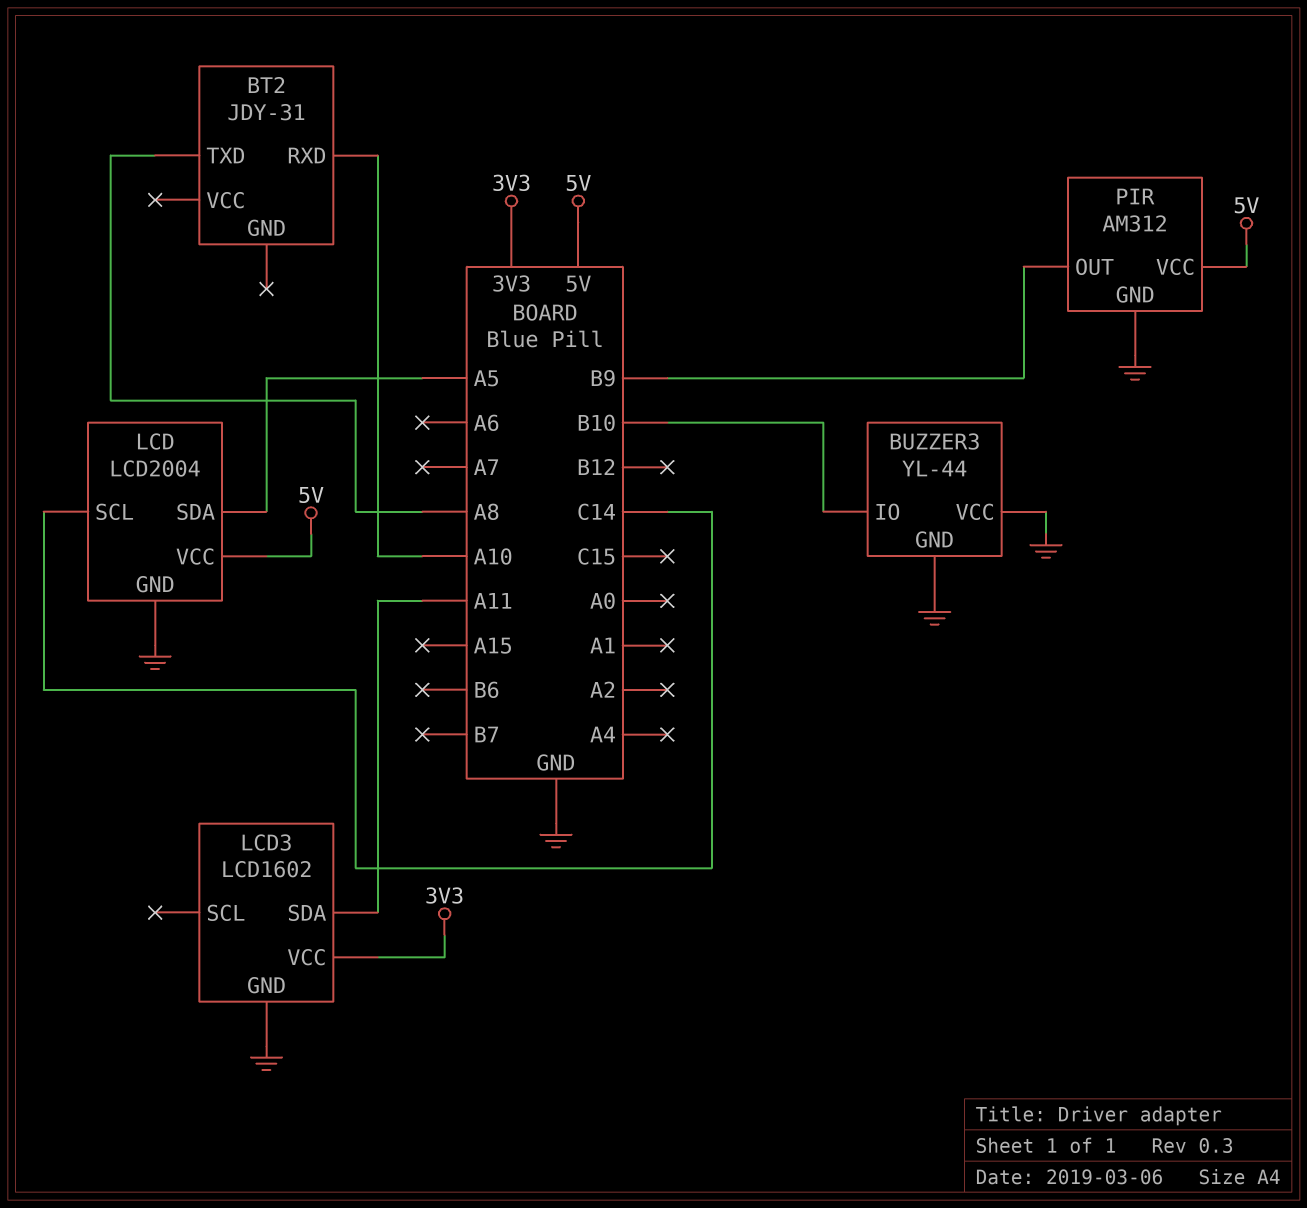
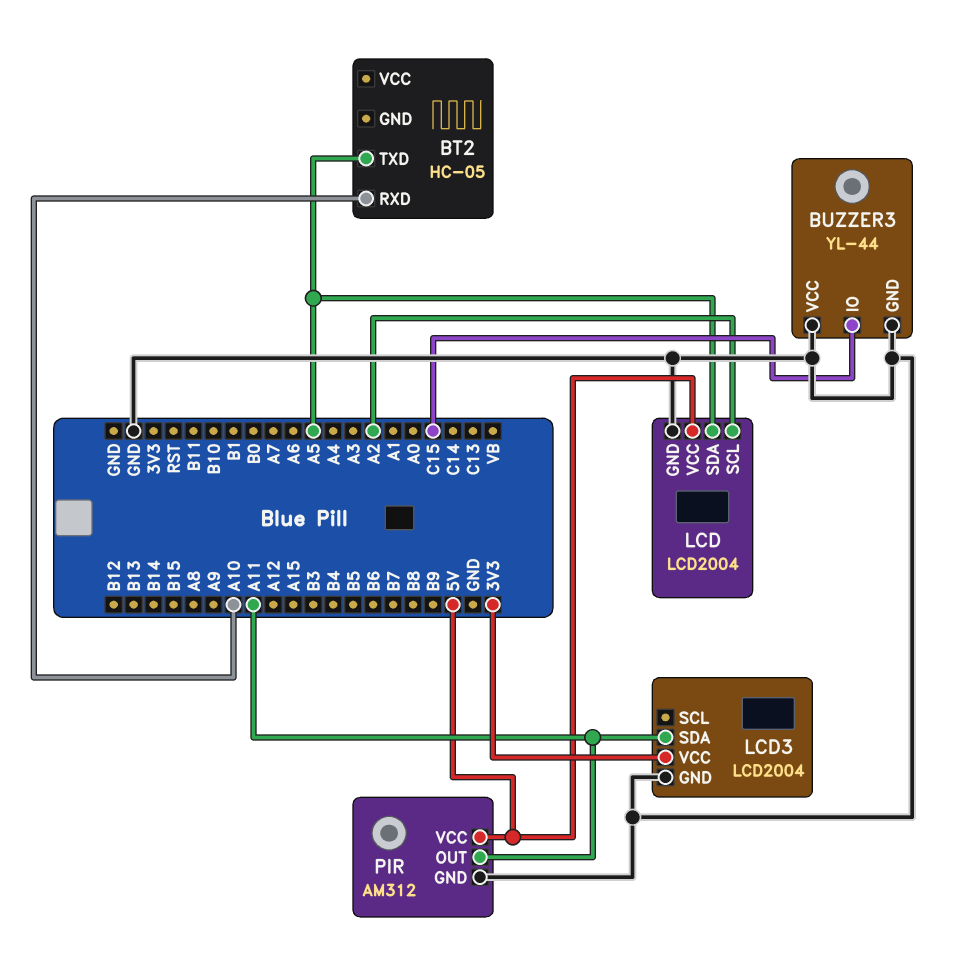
BT2: JDY-31 -> HC-05
BT2 pin TXD: A8 -> A5
BUZZER3 pin IO: B10 -> C15
LCD pin SCL: C14 -> A2
LCD3: LCD1602 -> LCD2004
PIR pin OUT: B9 -> A11

